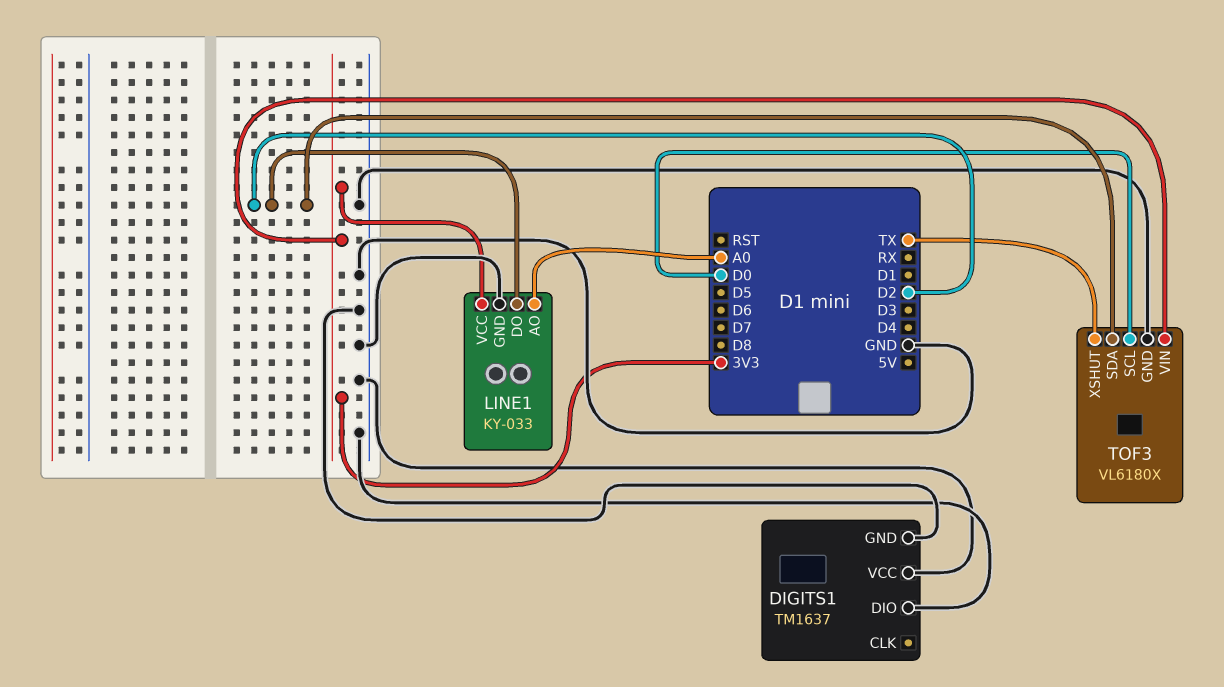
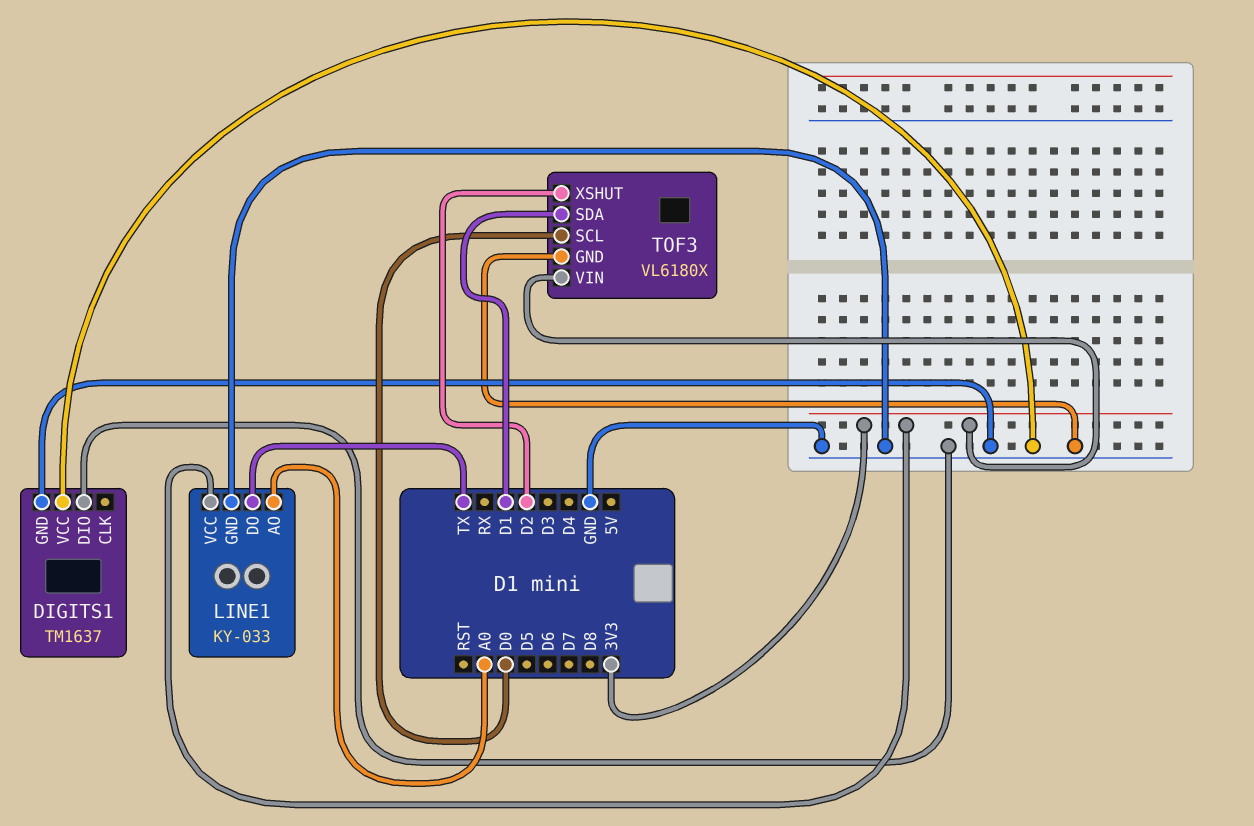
LINE1 pin DO: D2 -> TX
TOF3 pin SDA: D2 -> D1
TOF3 pin XSHUT: TX -> D2

